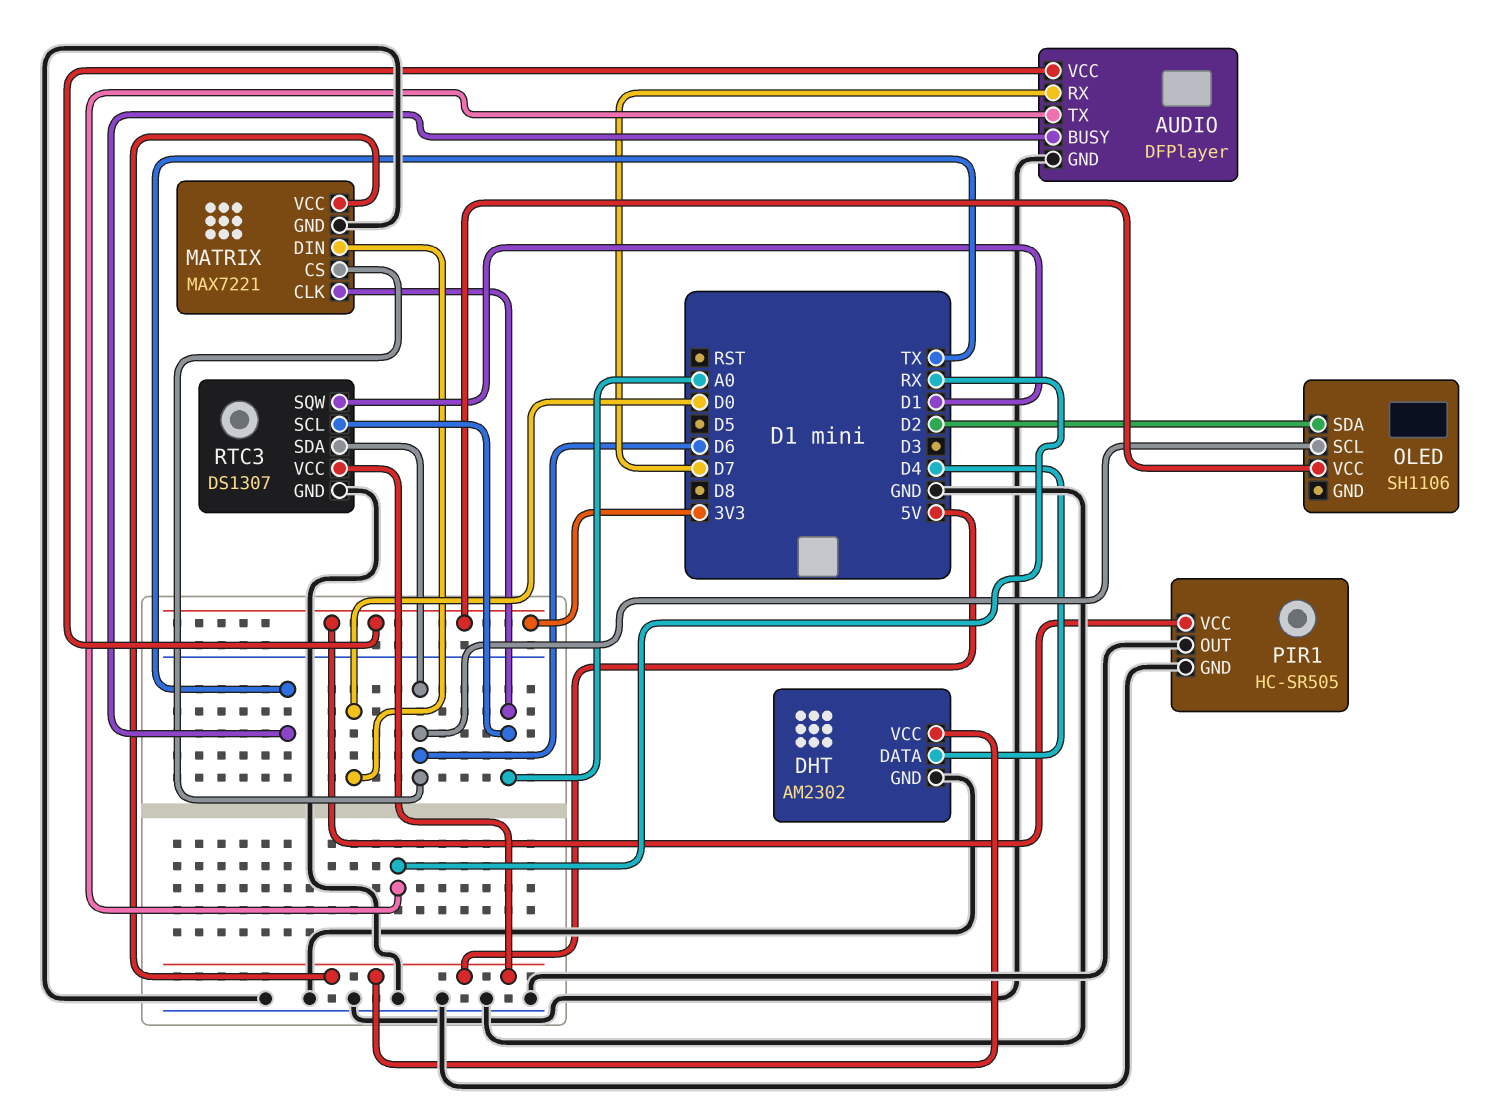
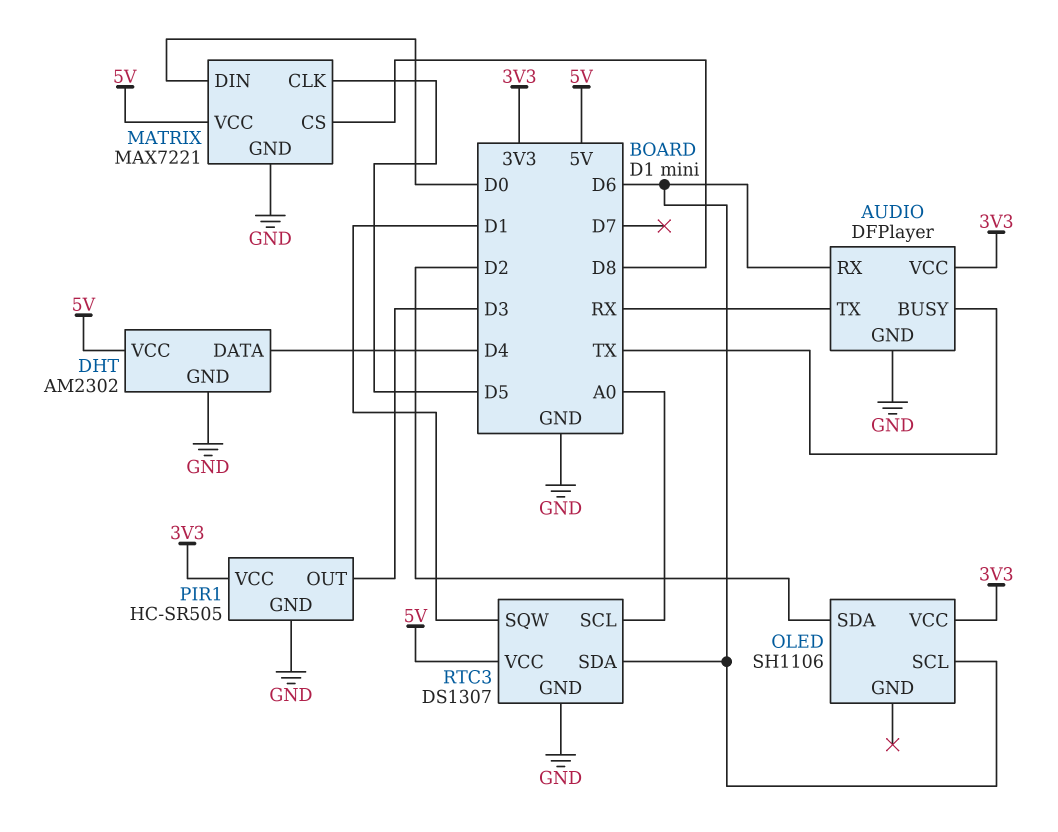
AUDIO pin RX: D7 -> D6
MATRIX pin CLK: A0 -> D5
MATRIX pin CS: D6 -> D8
PIR1 pin OUT: GND -> D3

